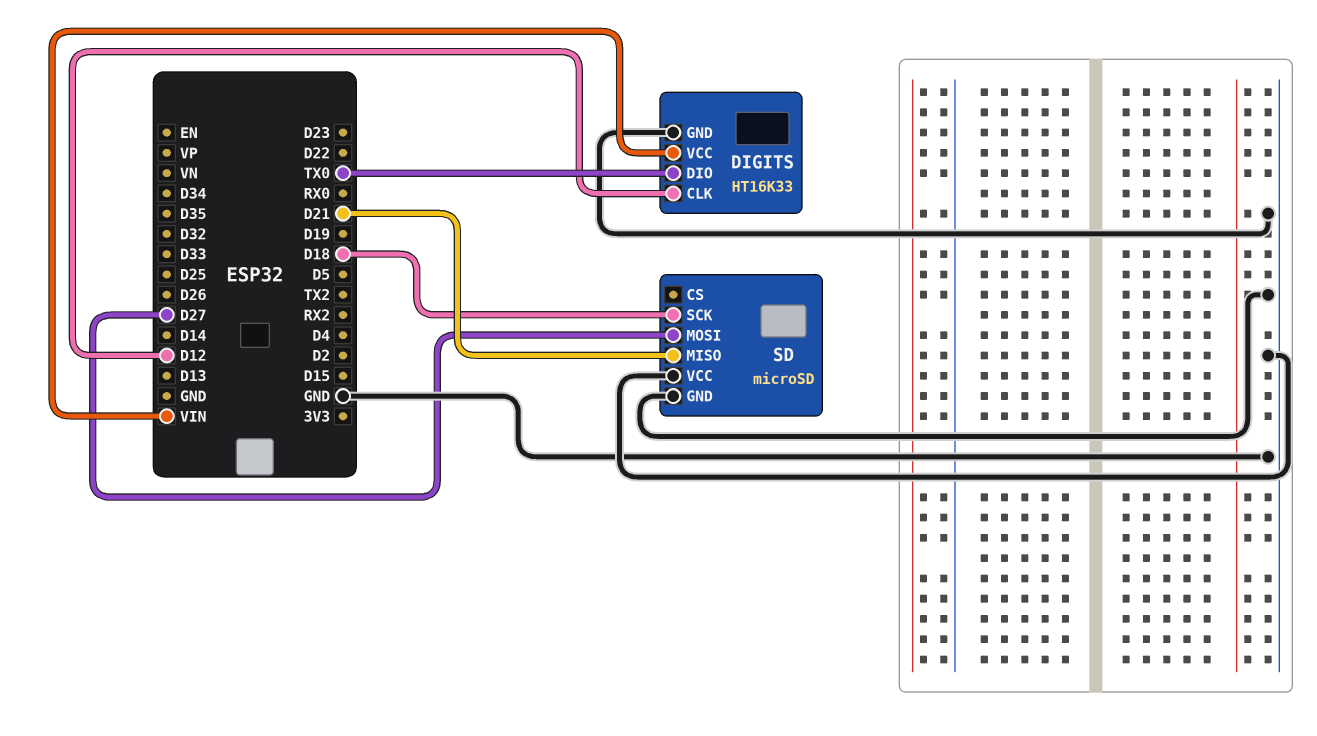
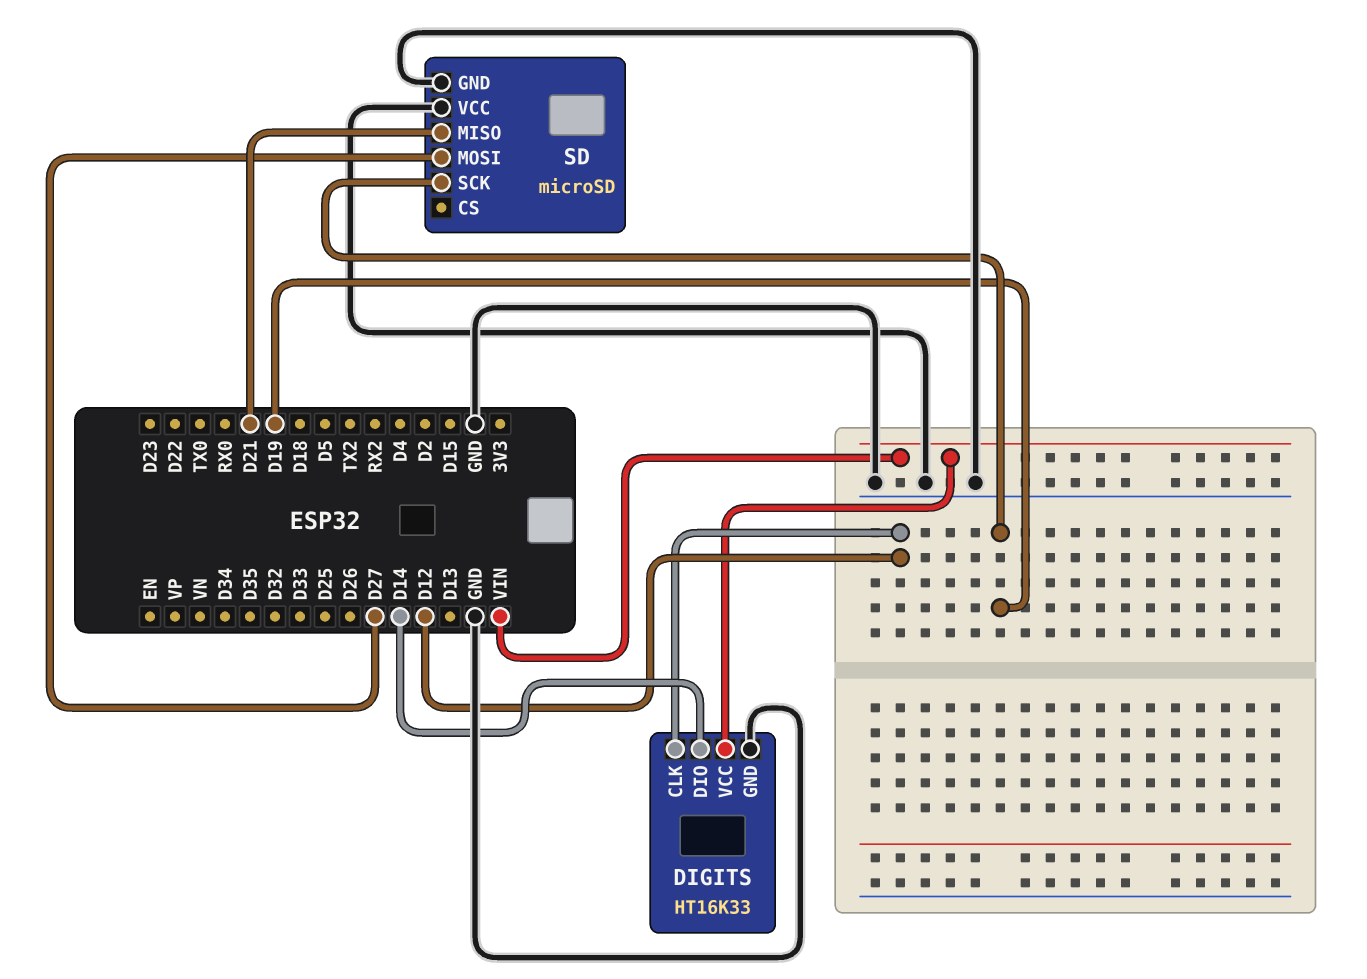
DIGITS pin DIO: TX0 -> D14
SD pin SCK: D18 -> D19

